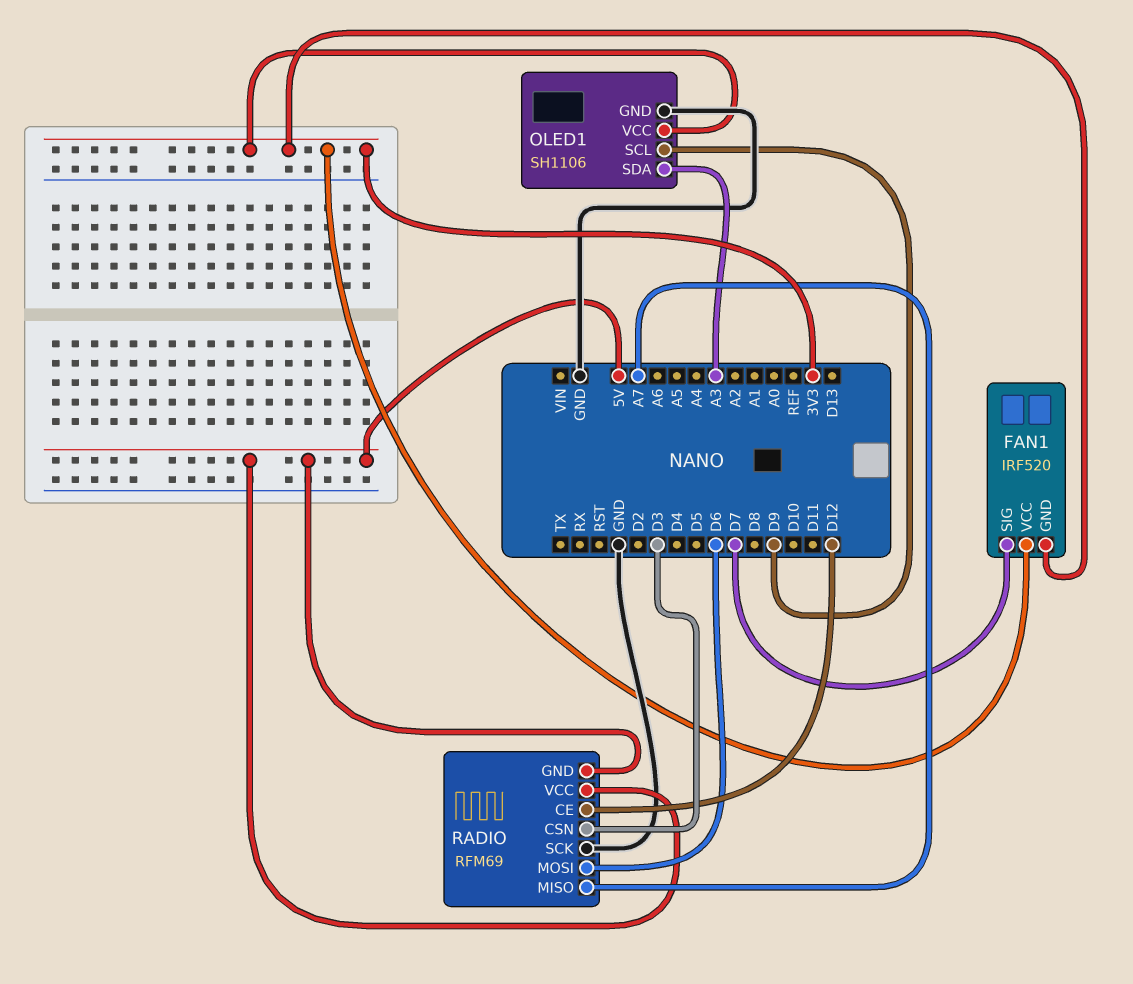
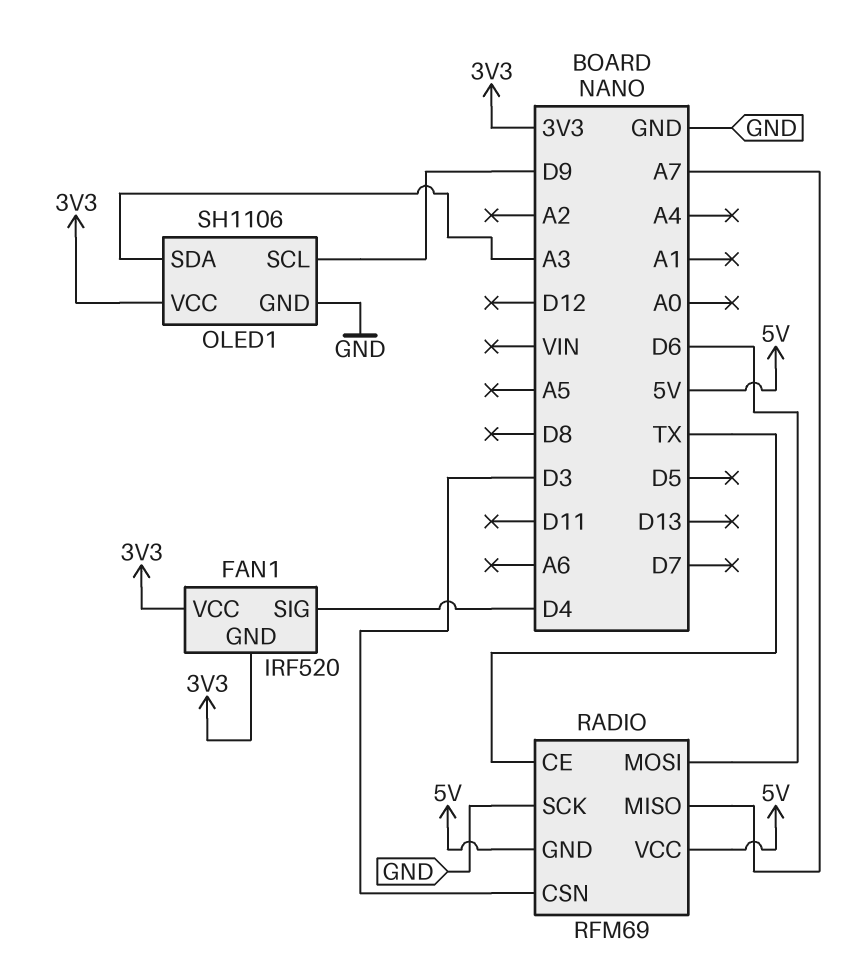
FAN1 pin SIG: D7 -> D4
RADIO pin CE: D12 -> TX

